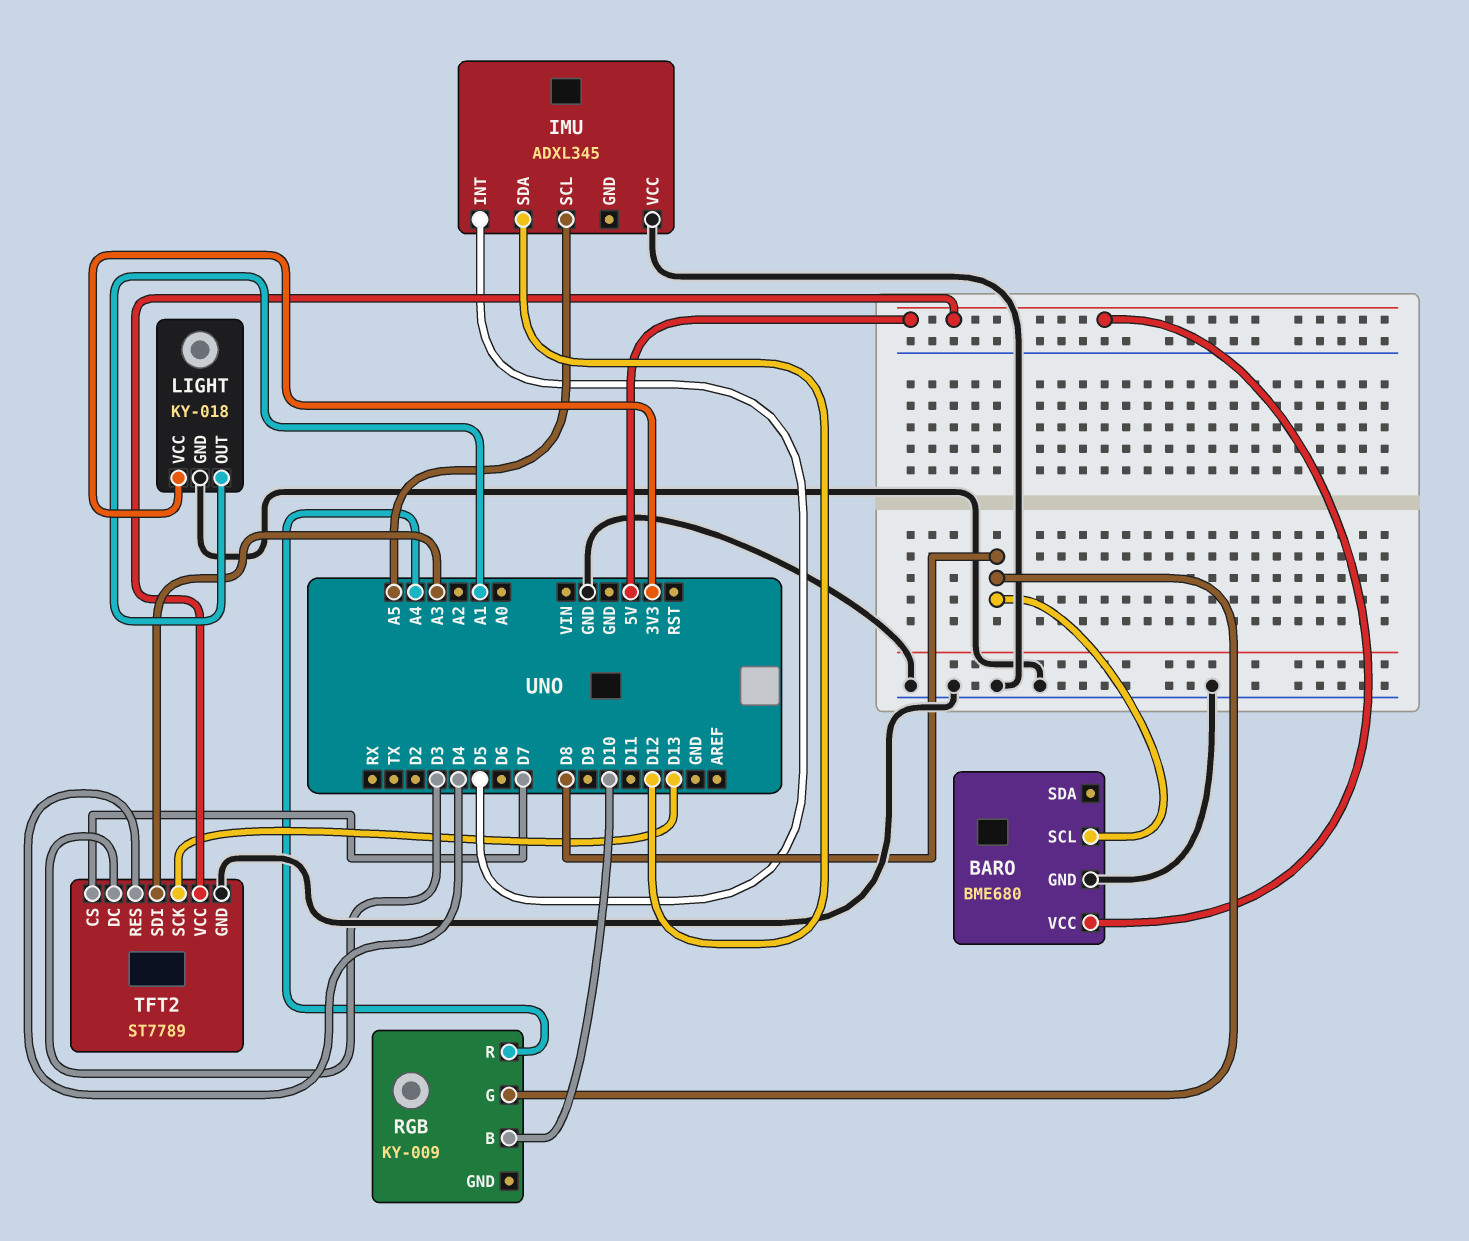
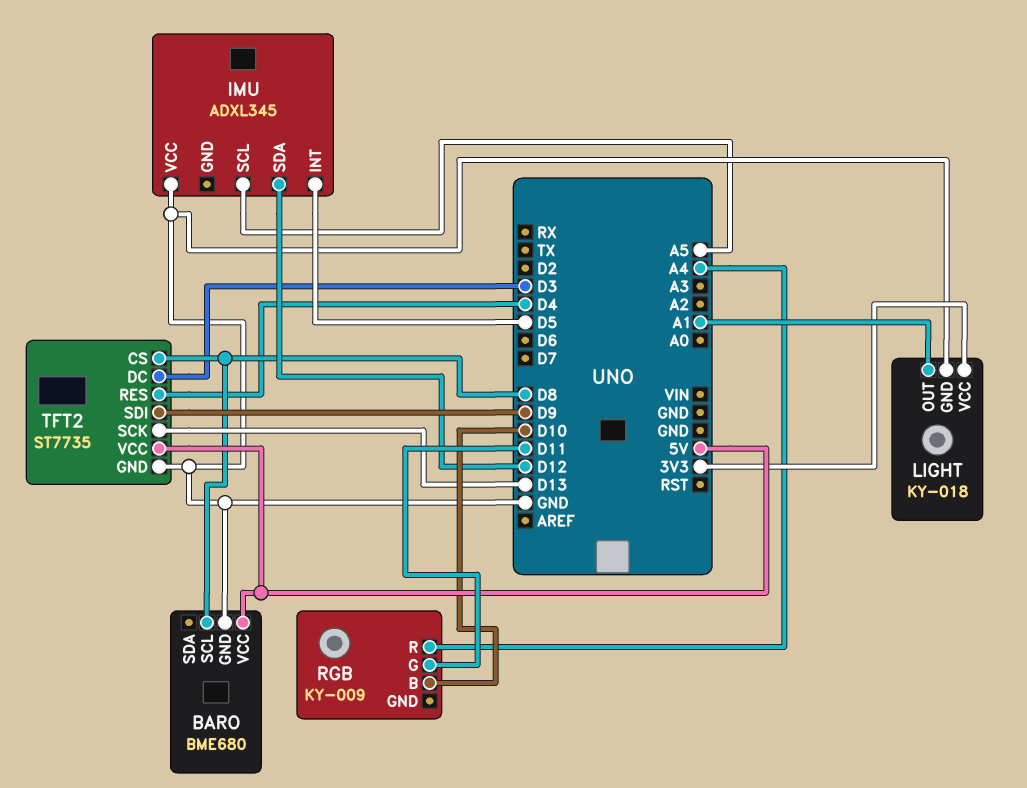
RGB pin G: D8 -> D11
TFT2: ST7789 -> ST7735
TFT2 pin CS: D7 -> D8
TFT2 pin SDI: A3 -> D9

